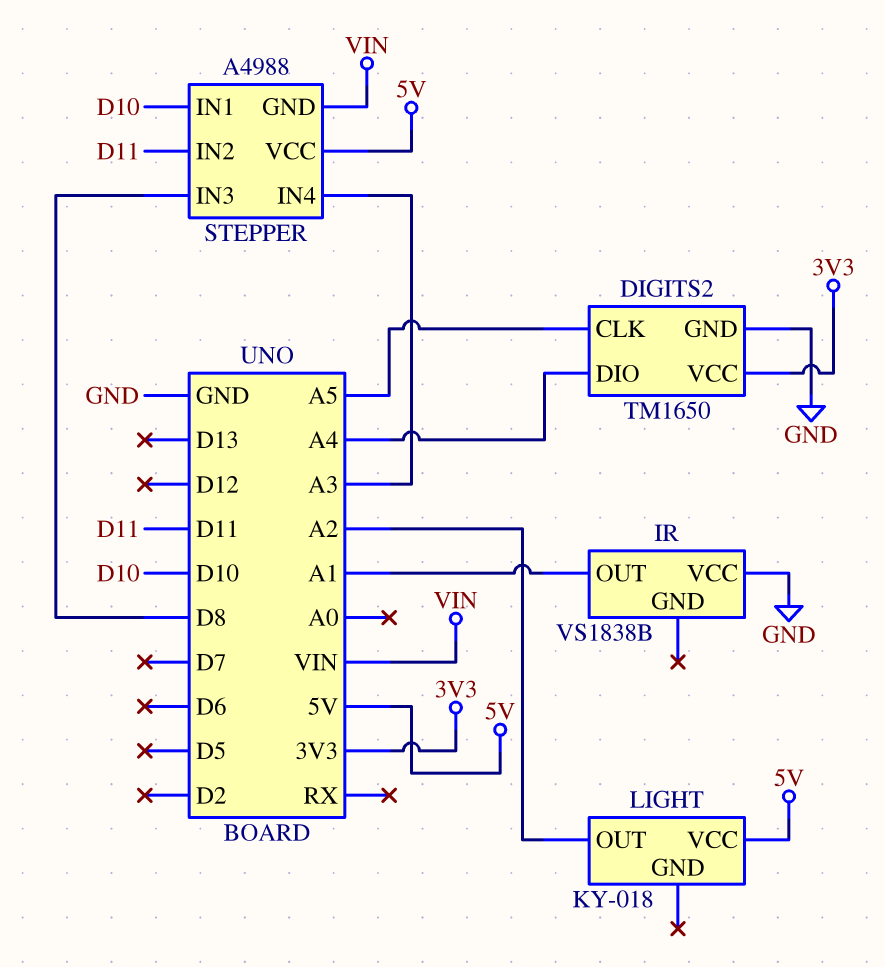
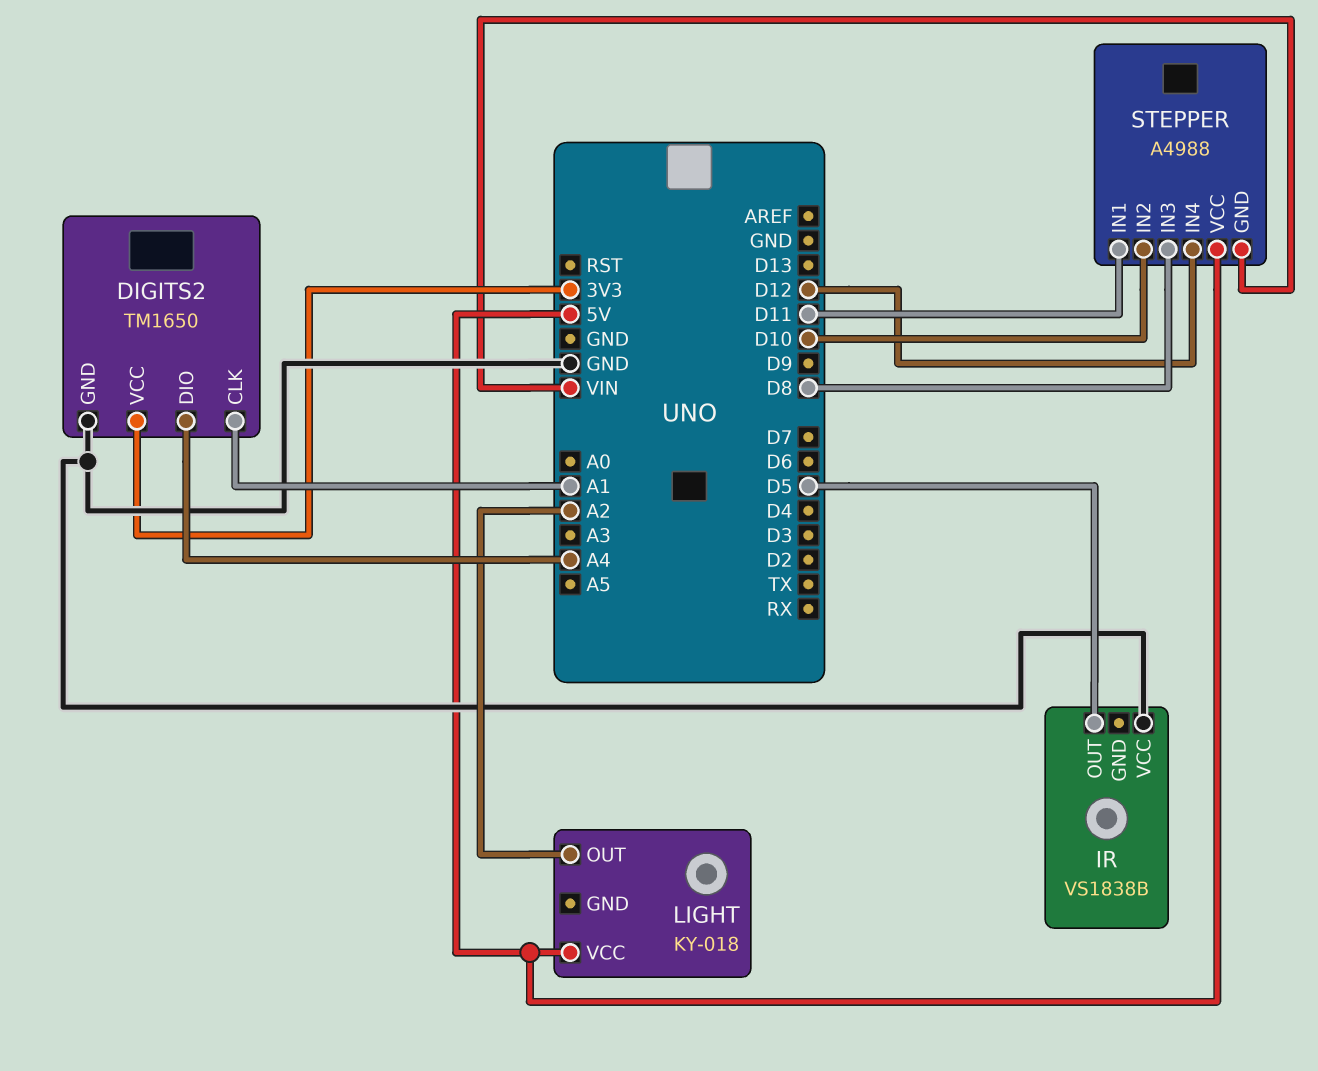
DIGITS2 pin CLK: A5 -> A1
IR pin OUT: A1 -> D5
STEPPER pin IN1: D10 -> D11
STEPPER pin IN2: D11 -> D10
STEPPER pin IN4: A3 -> D12

